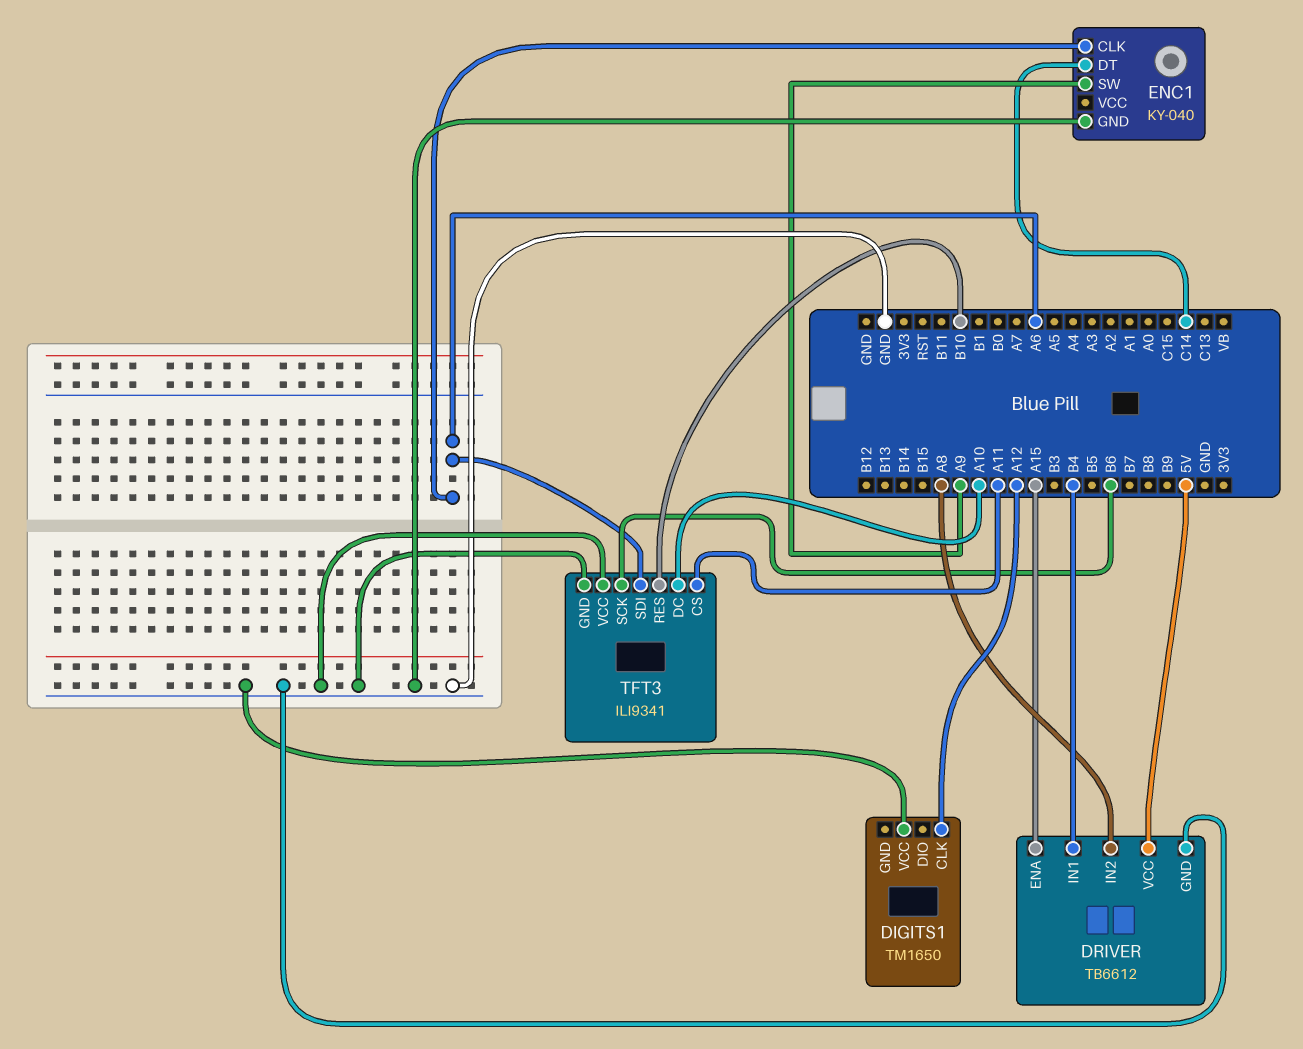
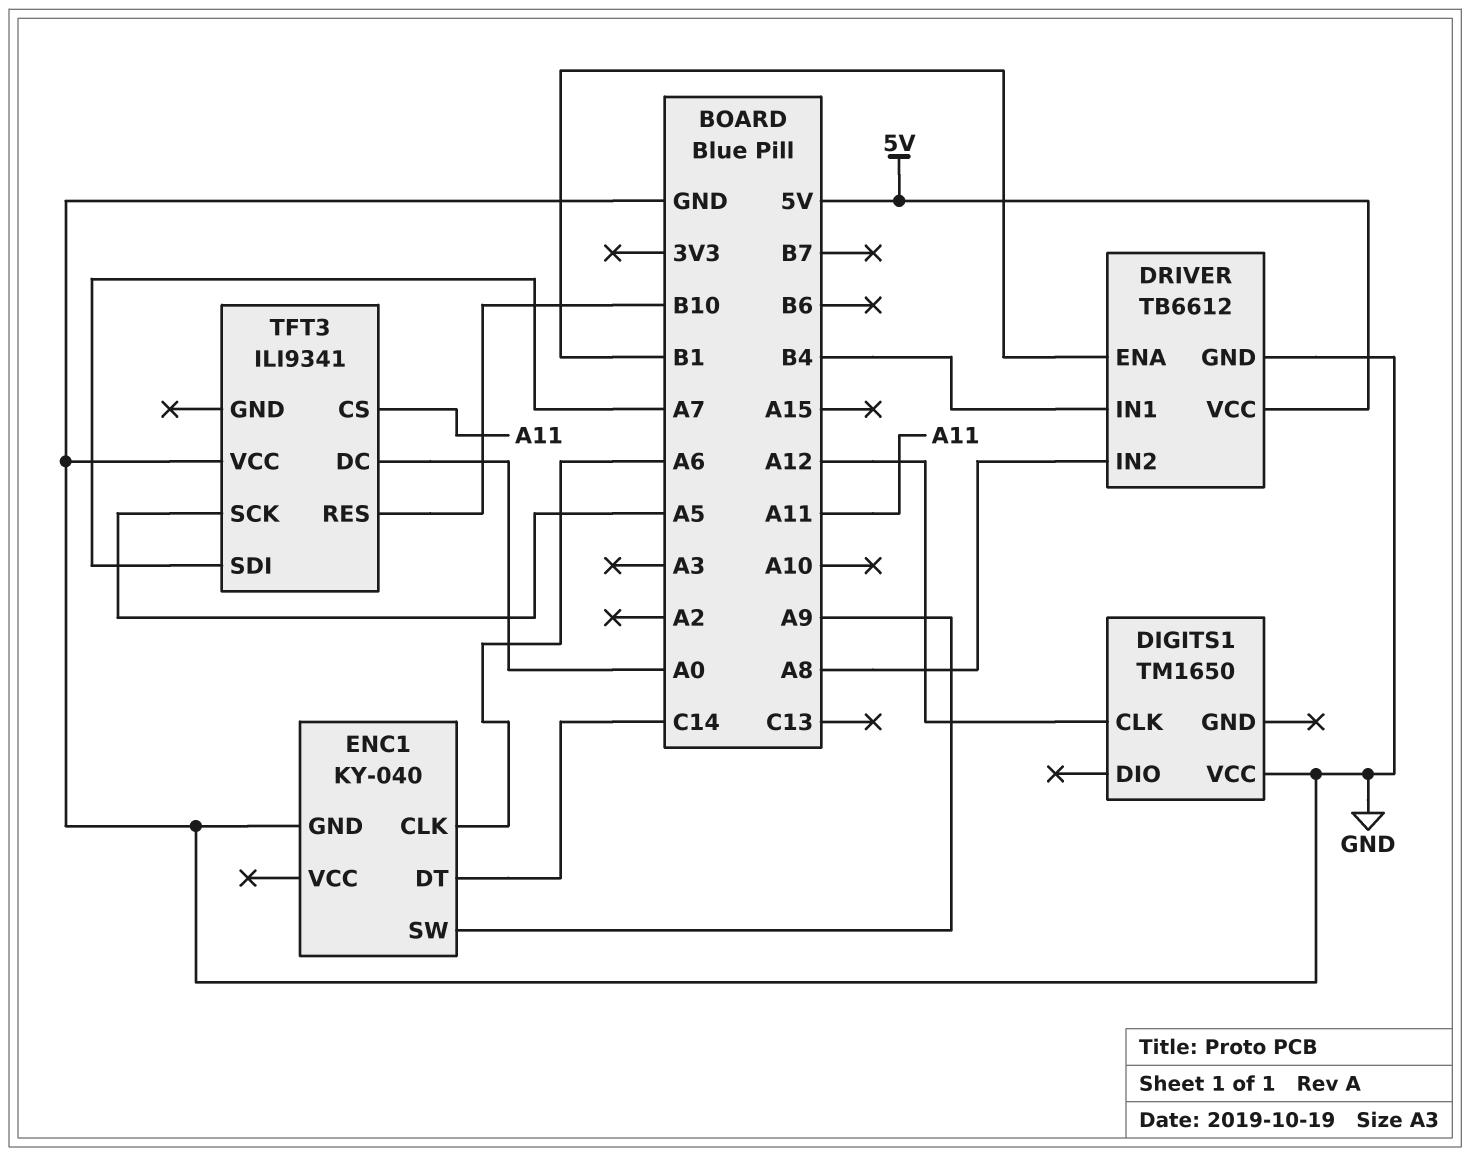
DRIVER pin ENA: A15 -> B1
TFT3 pin DC: A10 -> A0
TFT3 pin GND: GND -> none
TFT3 pin SCK: B6 -> A5
TFT3 pin SDI: A6 -> A7

